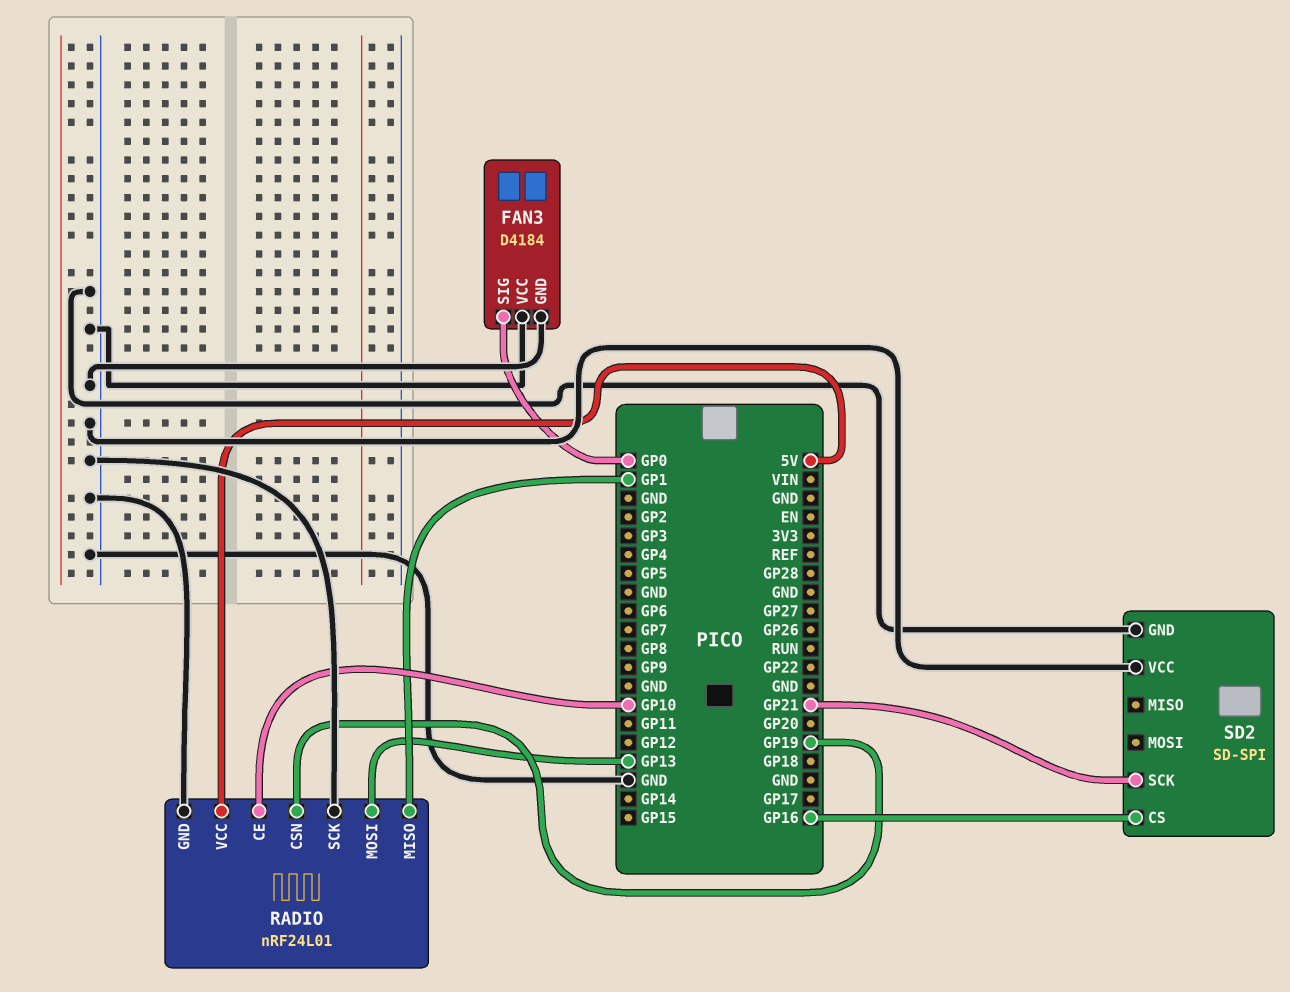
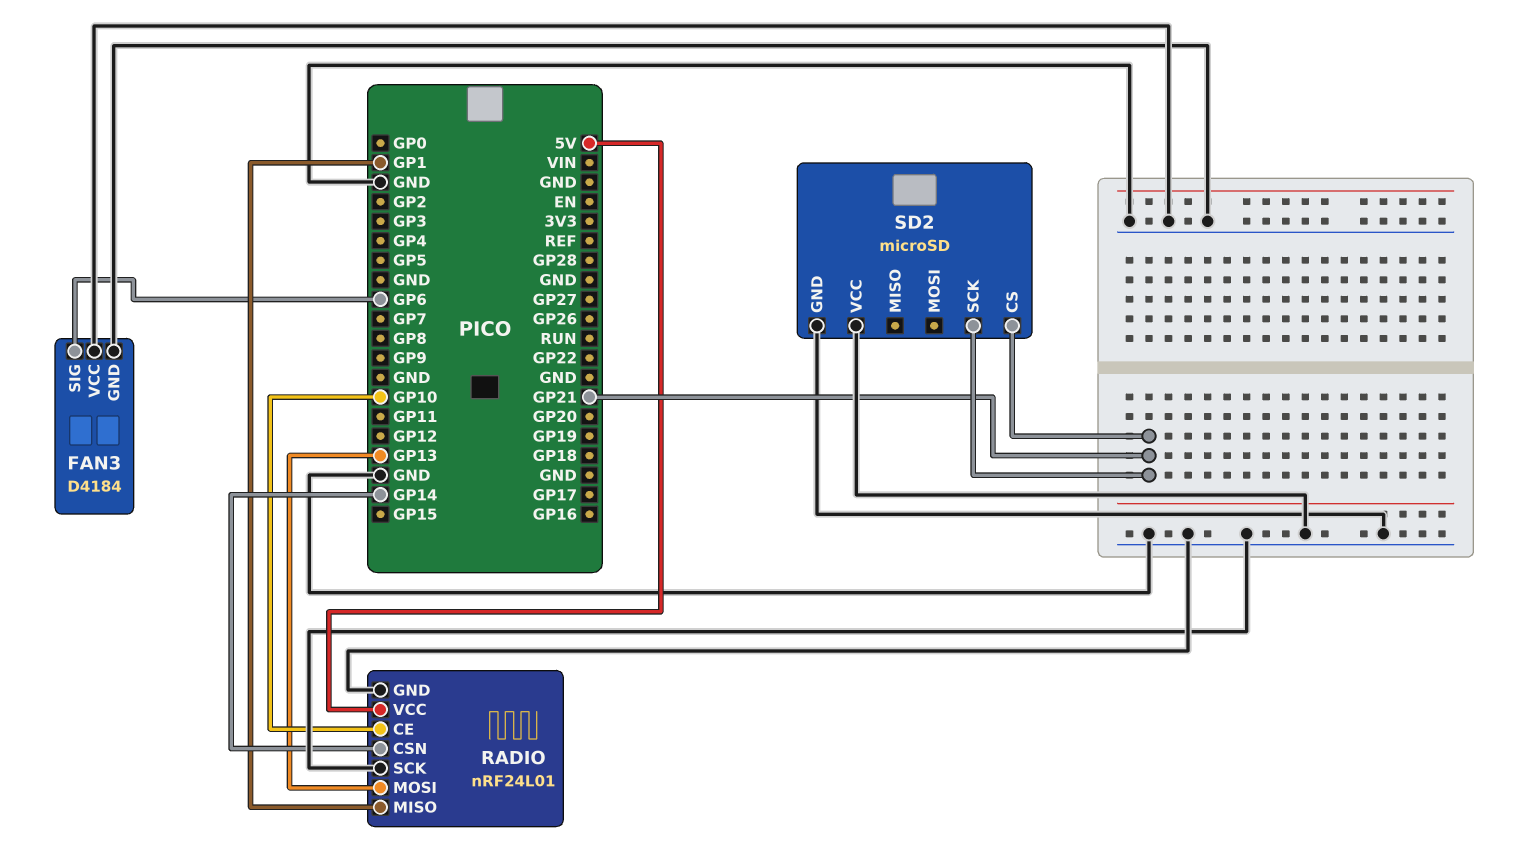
FAN3 pin SIG: GP0 -> GP6
RADIO pin CSN: GP19 -> GP14
SD2: SD-SPI -> microSD
SD2 pin CS: GP16 -> GP21

